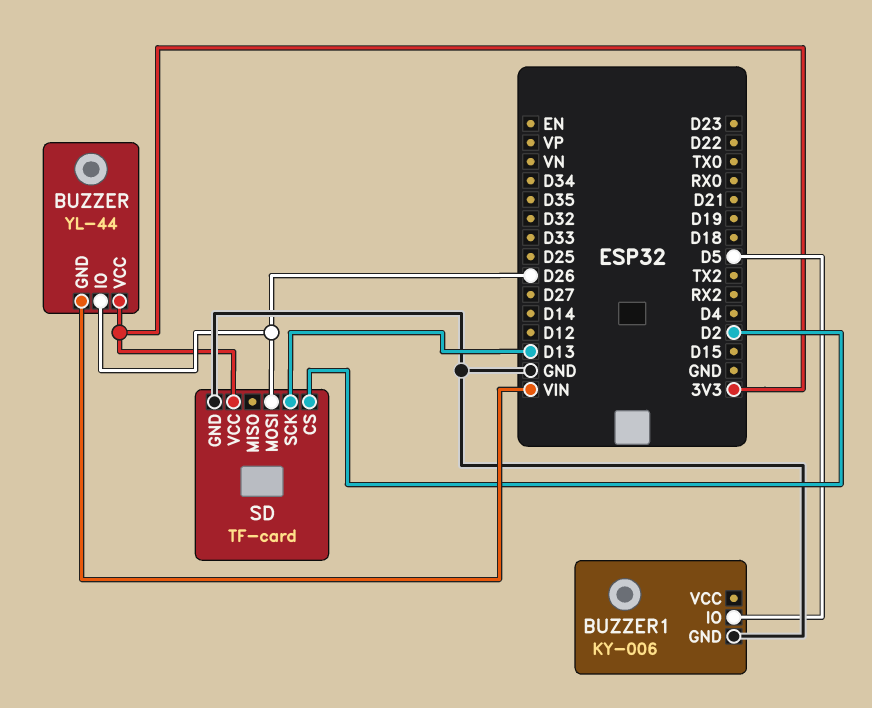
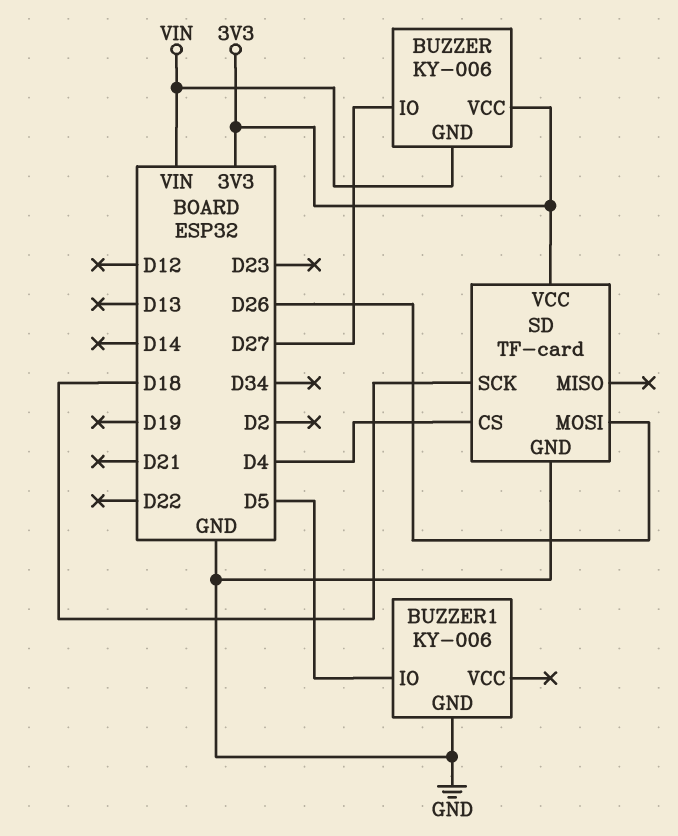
BUZZER: YL-44 -> KY-006
BUZZER pin IO: D26 -> D27
SD pin CS: D2 -> D4
SD pin SCK: D13 -> D18

